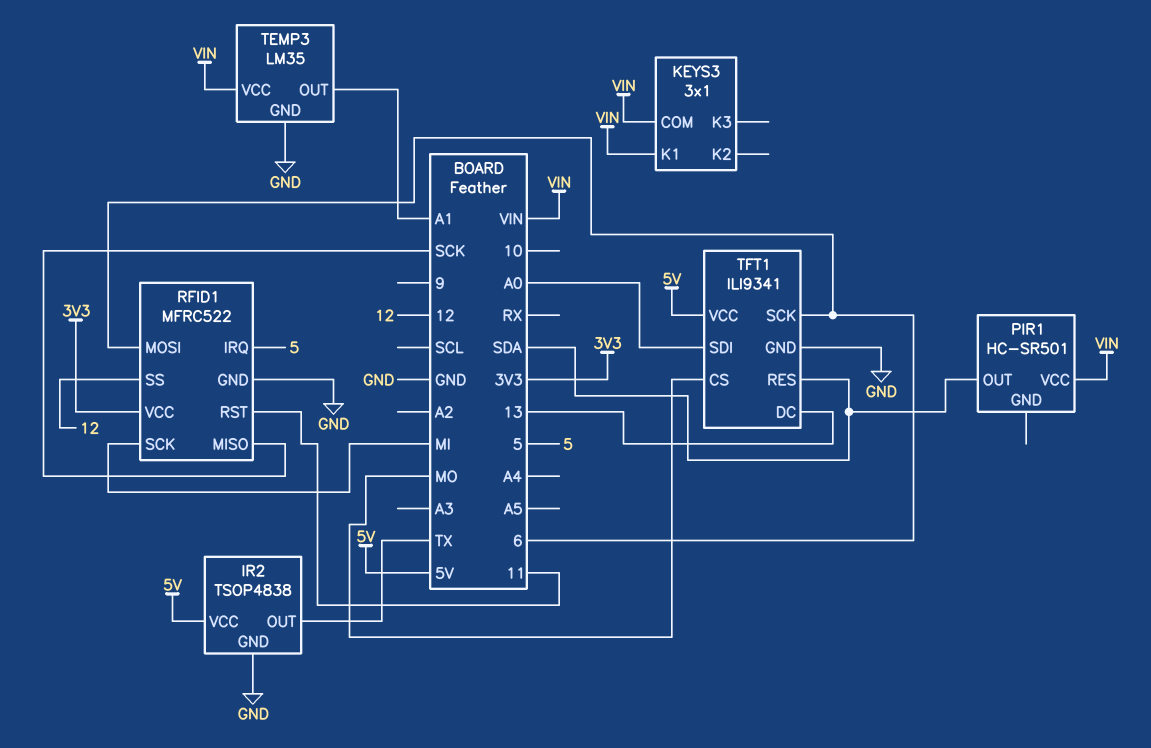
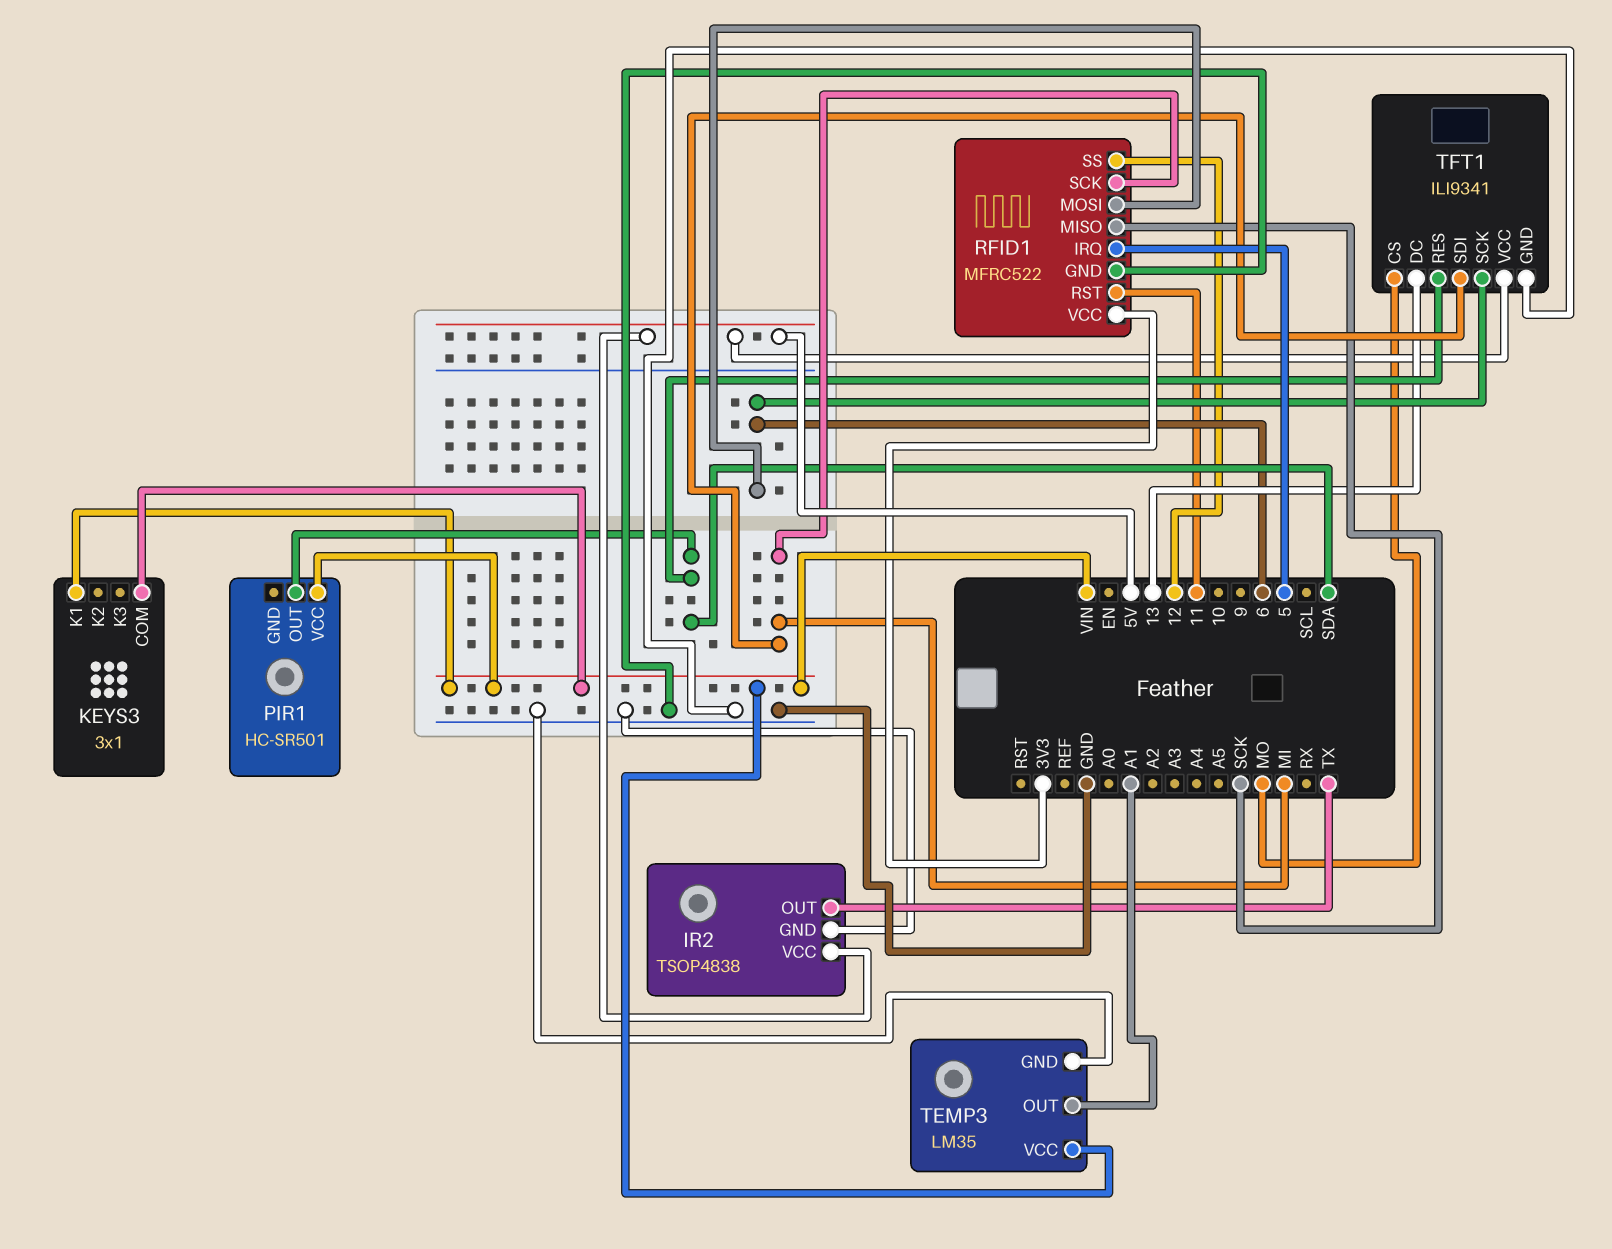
TFT1 pin SDI: A0 -> MI

